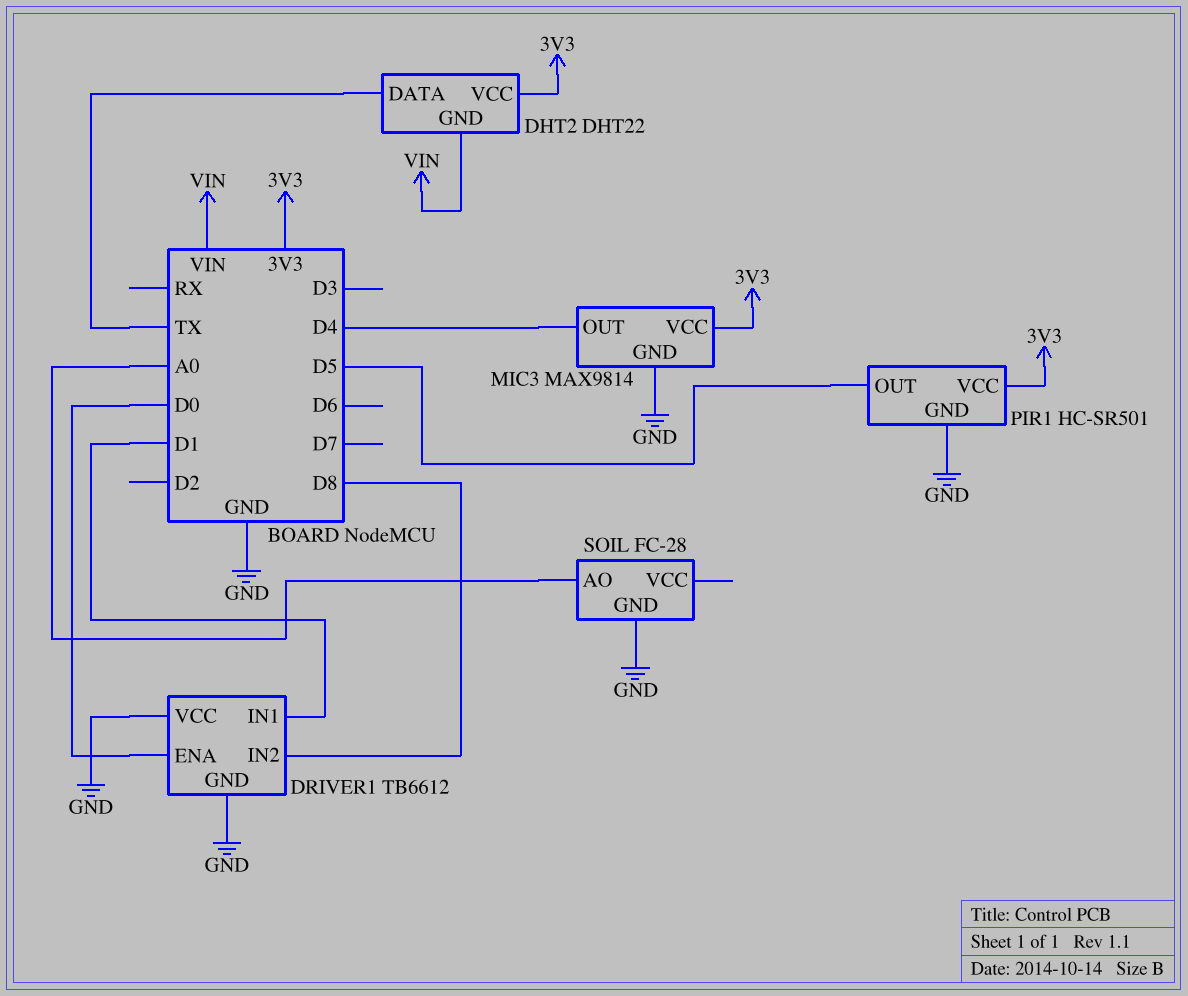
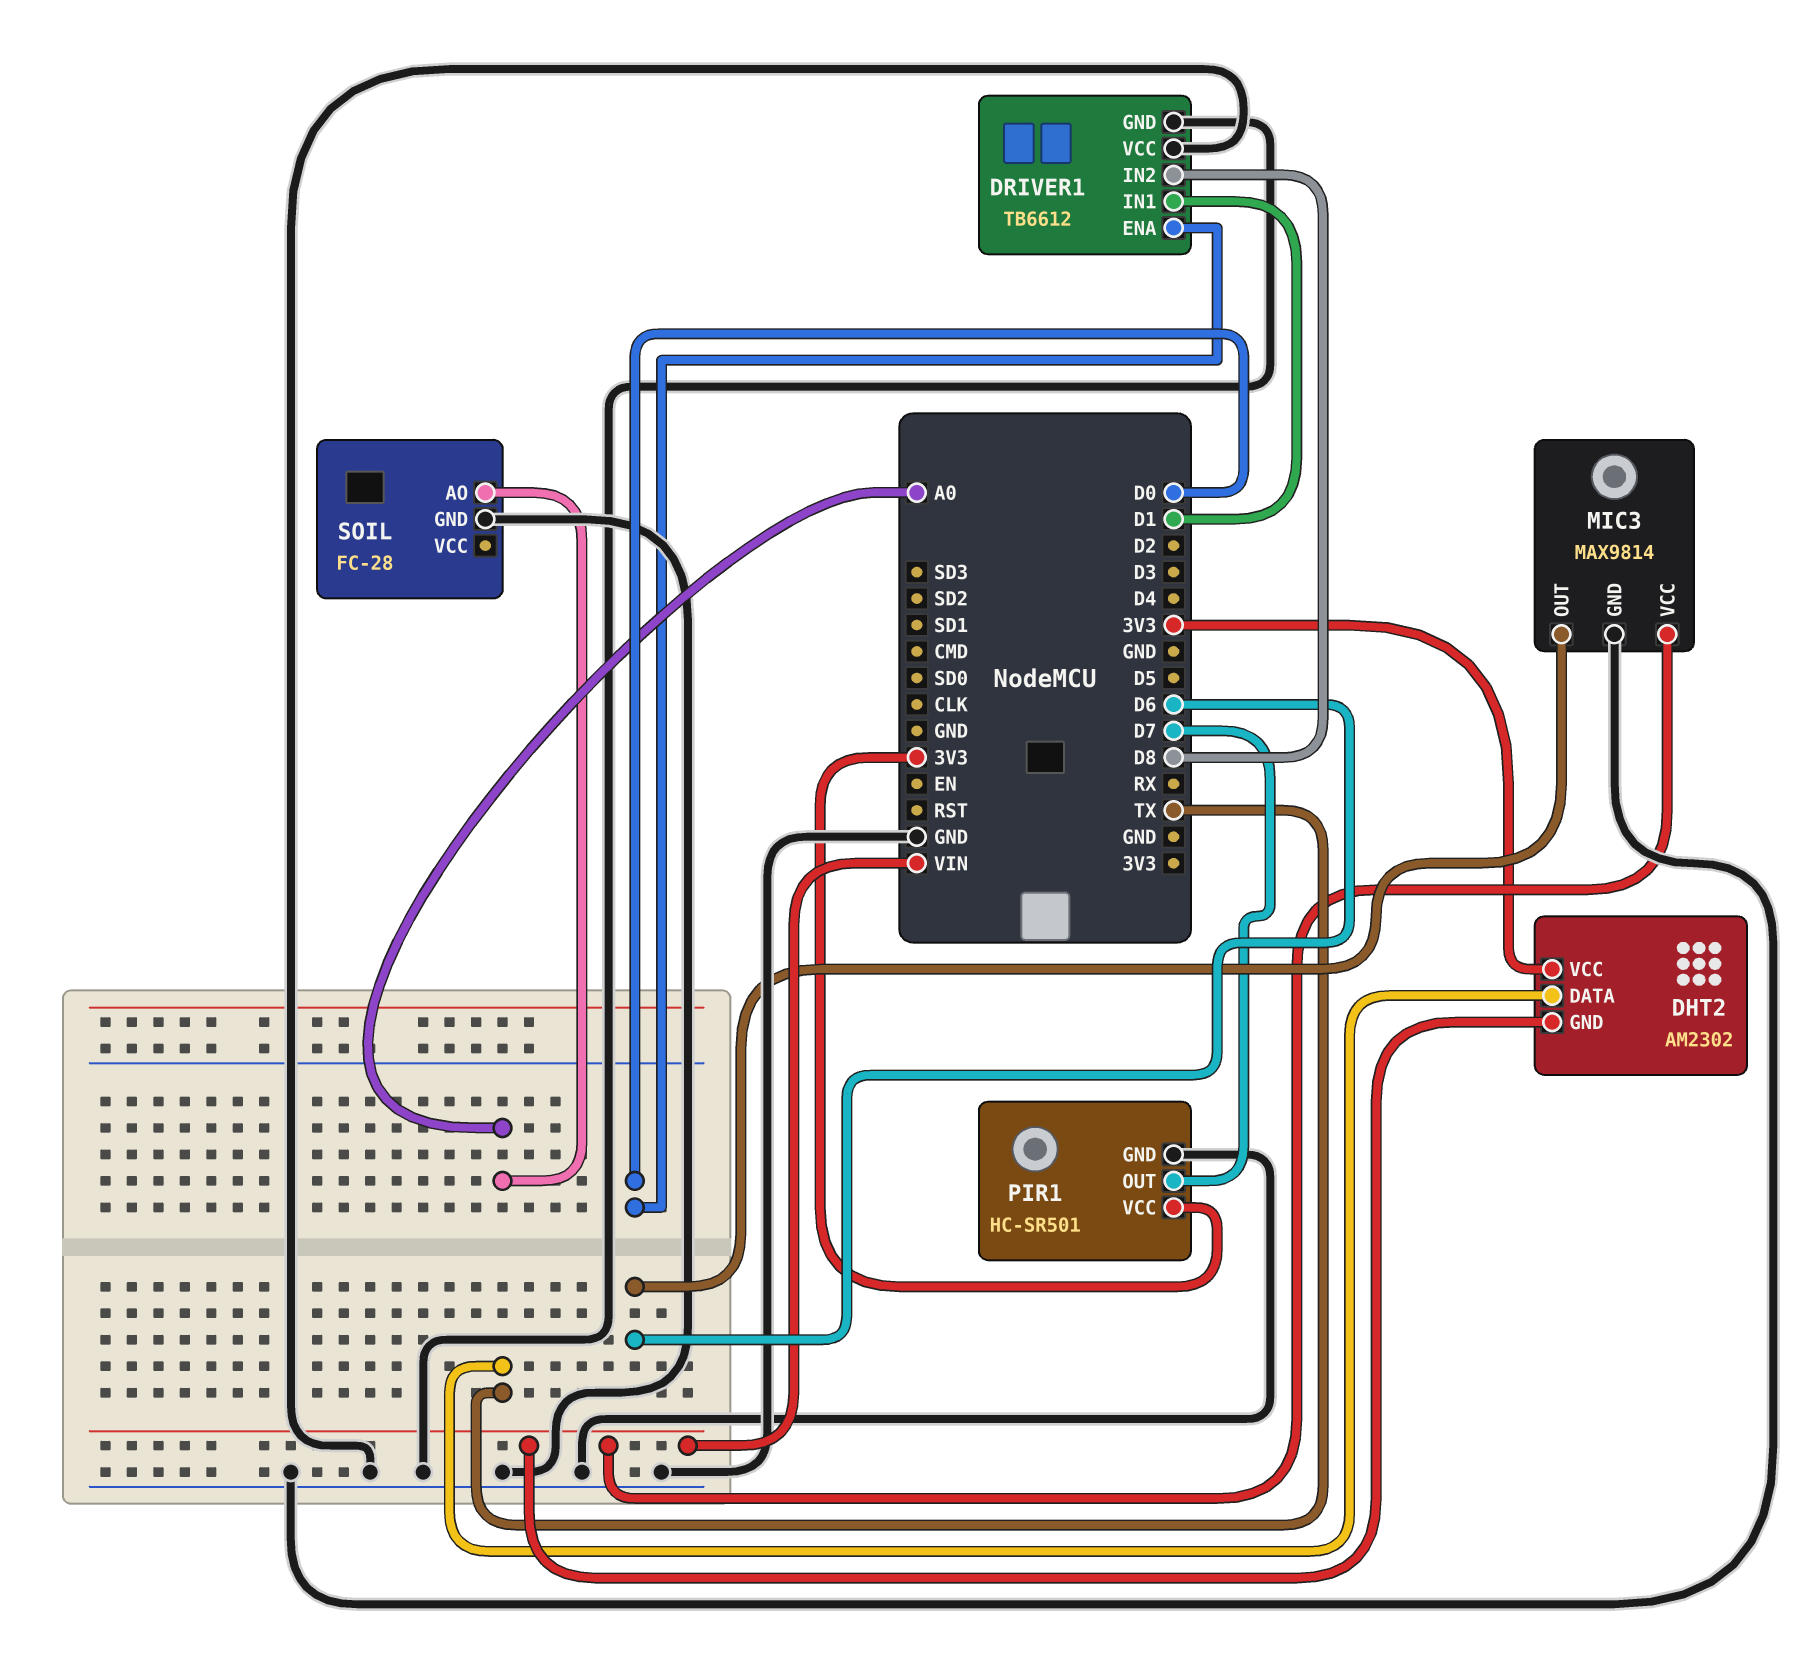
DHT2: DHT22 -> AM2302
MIC3 pin OUT: D4 -> D6
MIC3 pin VCC: 3V3 -> VIN
PIR1 pin OUT: D5 -> D7

